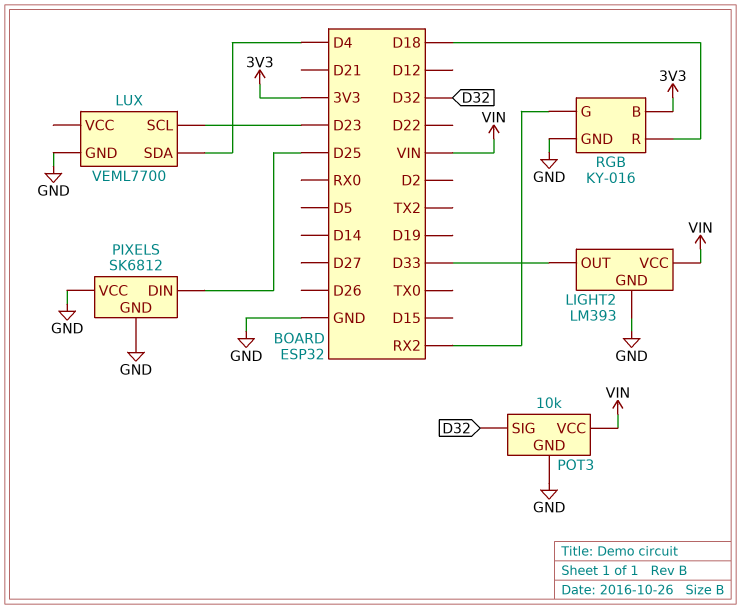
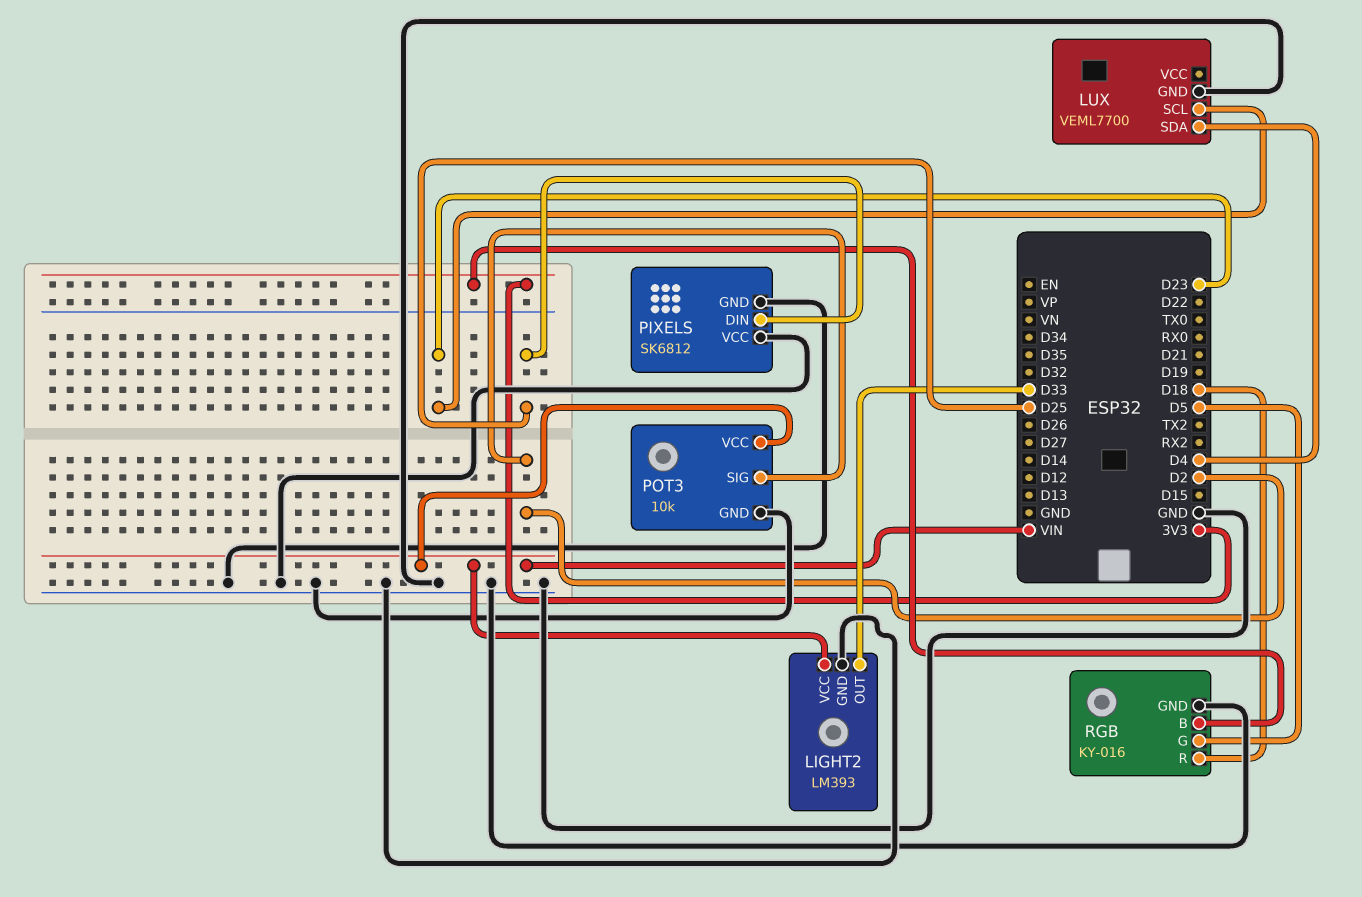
POT3 pin SIG: D32 -> D2
RGB pin G: RX2 -> D5

